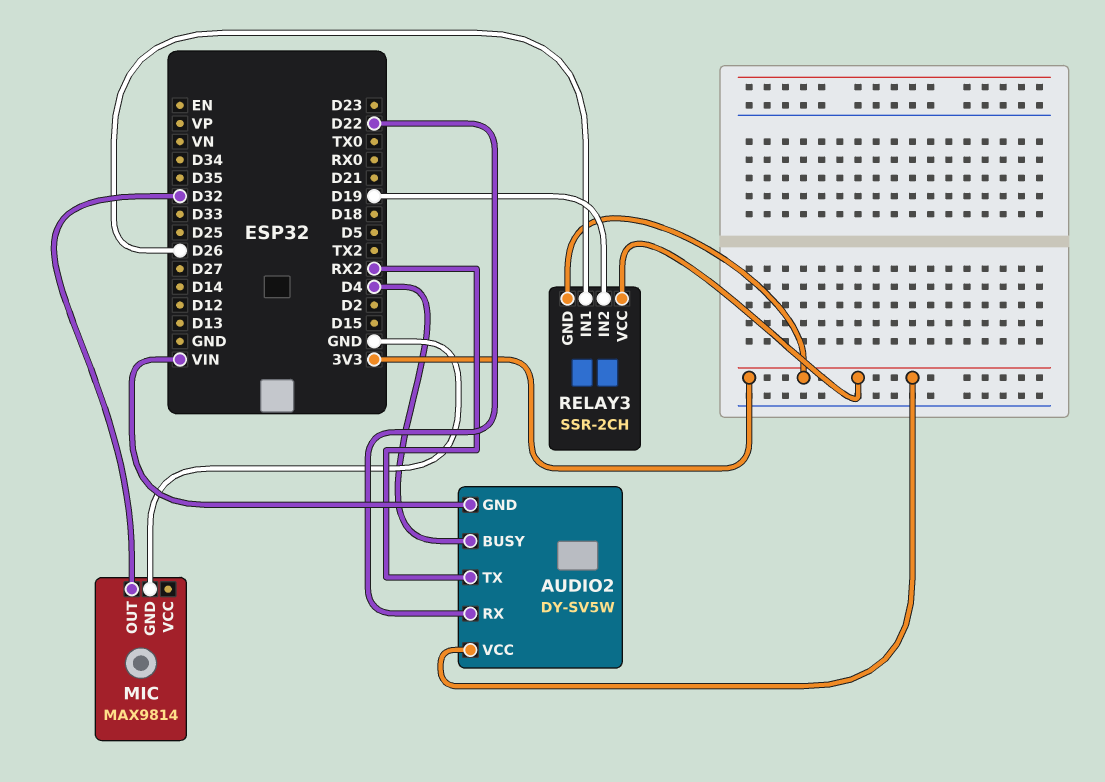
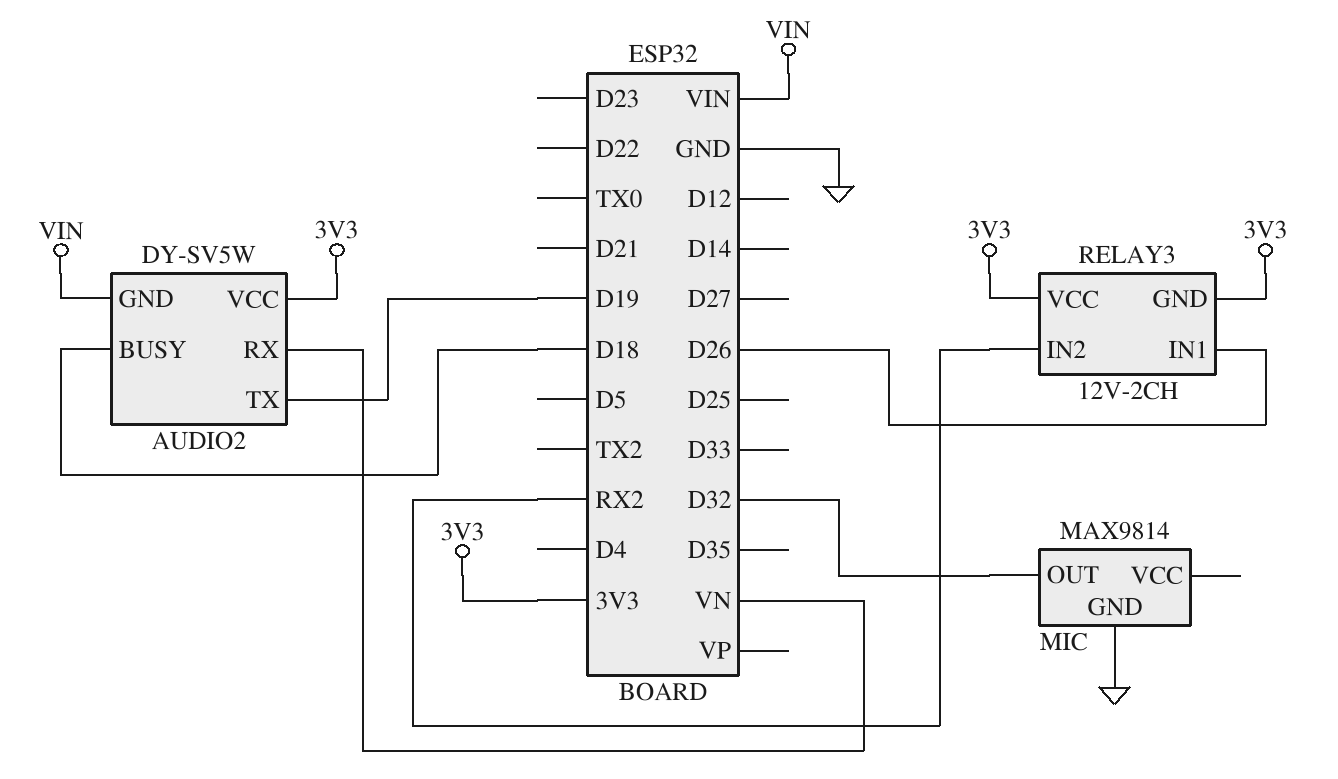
AUDIO2 pin BUSY: D4 -> D18
AUDIO2 pin RX: D22 -> VN
AUDIO2 pin TX: RX2 -> D19
RELAY3: SSR-2CH -> 12V-2CH
RELAY3 pin IN2: D19 -> RX2

